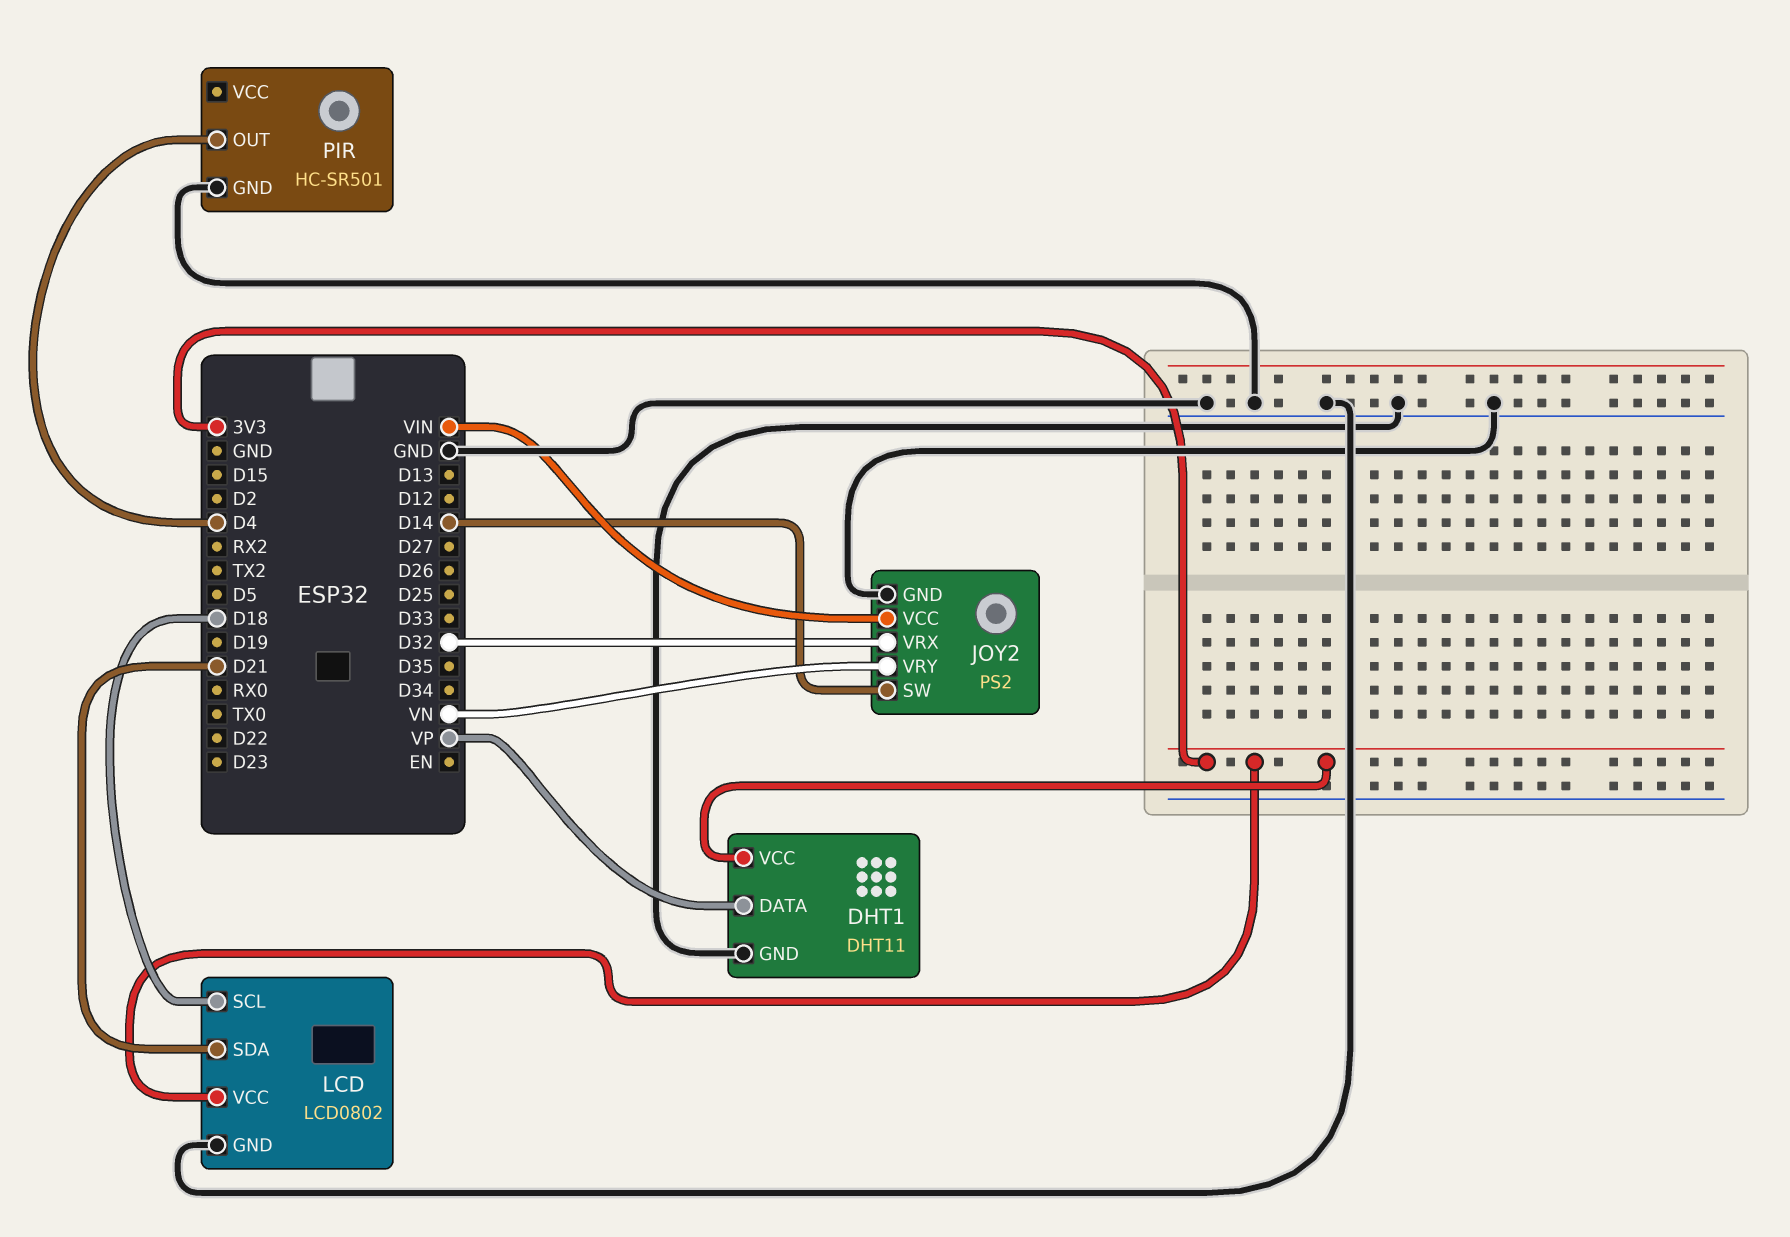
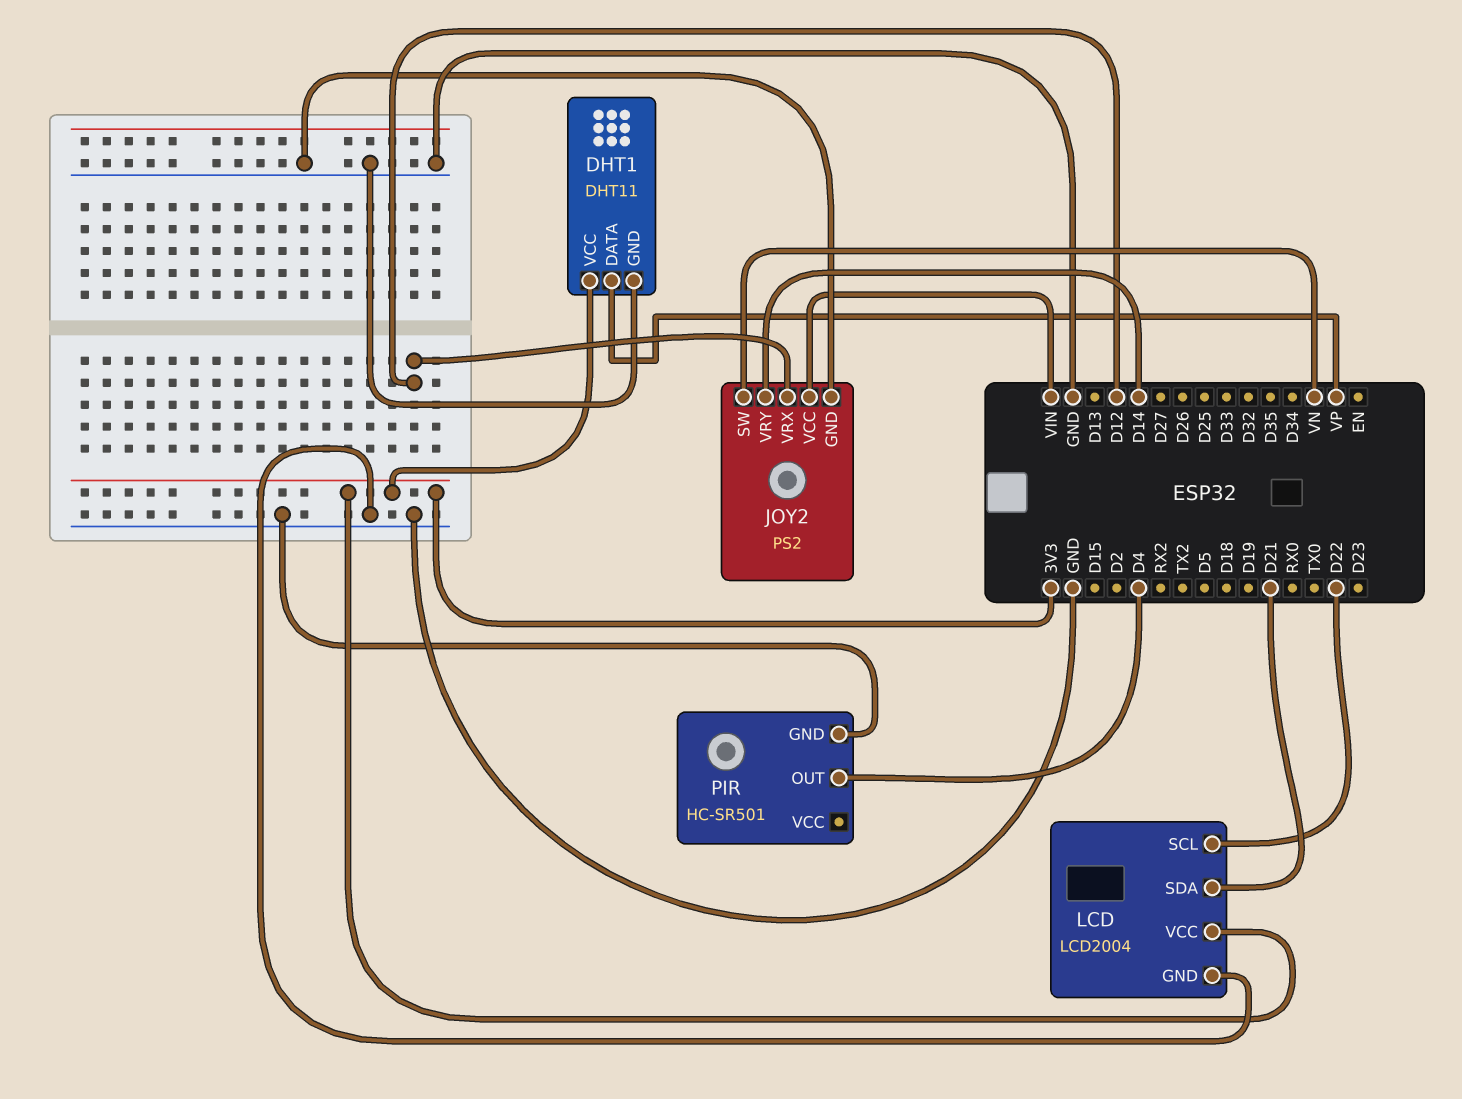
JOY2 pin SW: D14 -> VN
JOY2 pin VRX: D32 -> D12
JOY2 pin VRY: VN -> D14
LCD: LCD0802 -> LCD2004
LCD pin SCL: D18 -> D22

